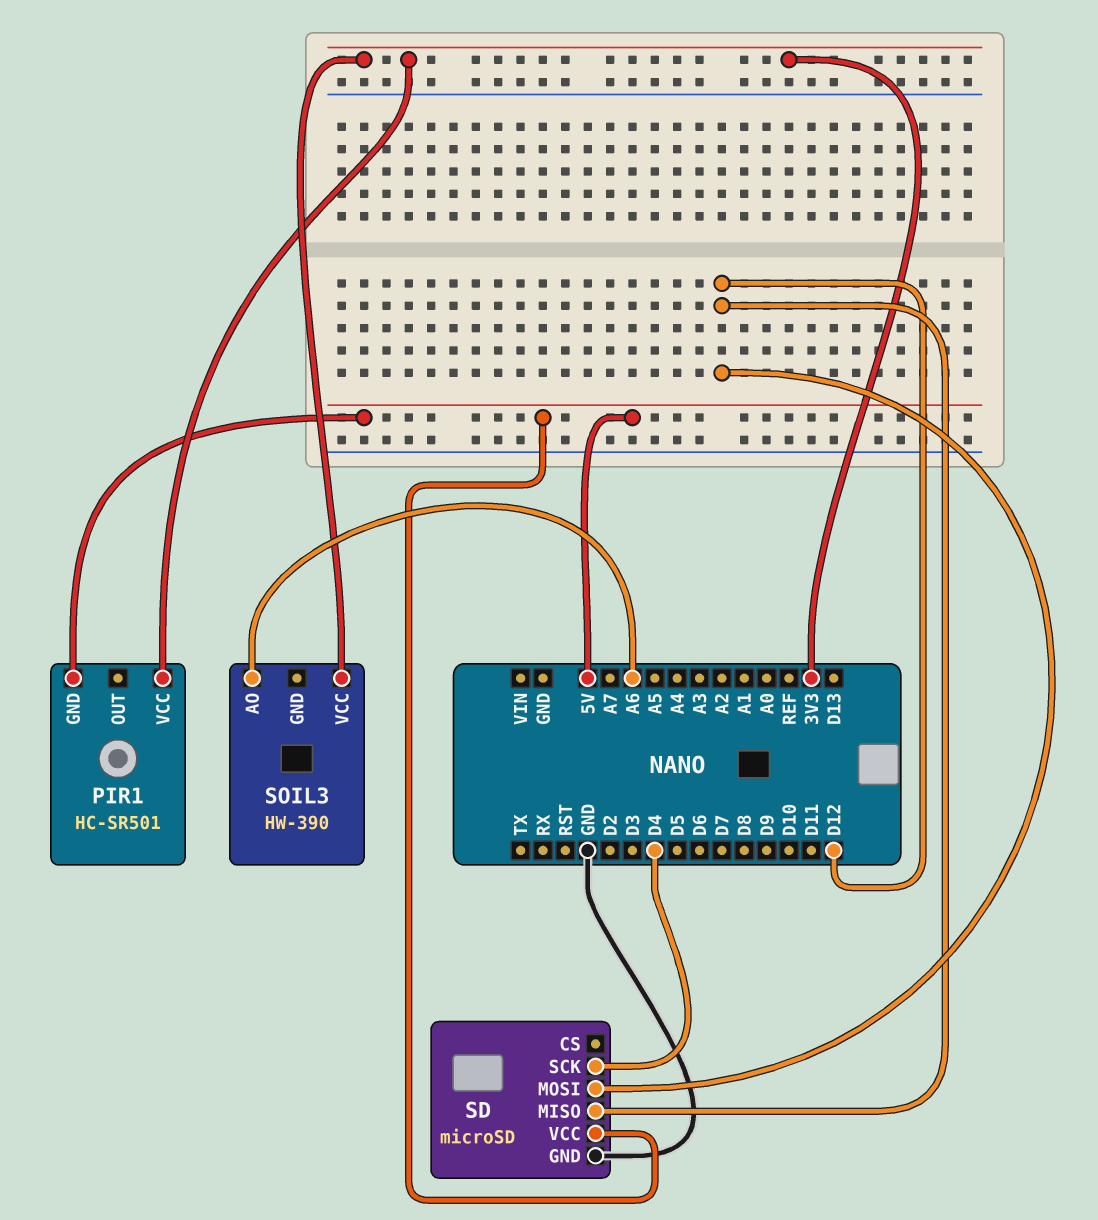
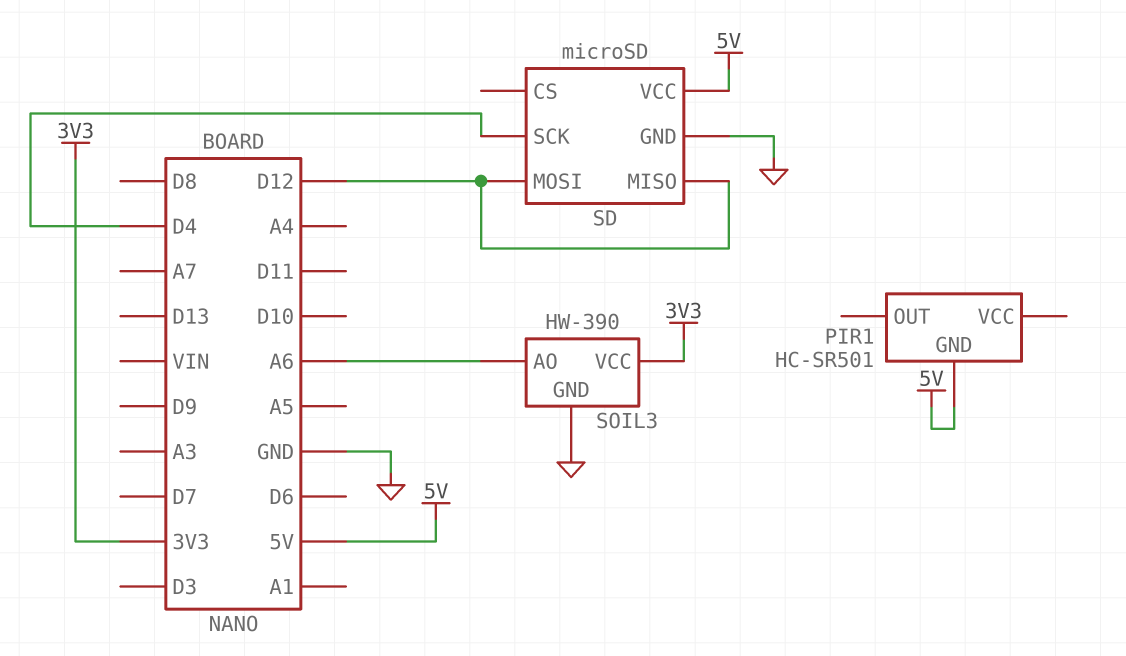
PIR1 pin VCC: 3V3 -> none
SOIL3 pin GND: none -> GND

